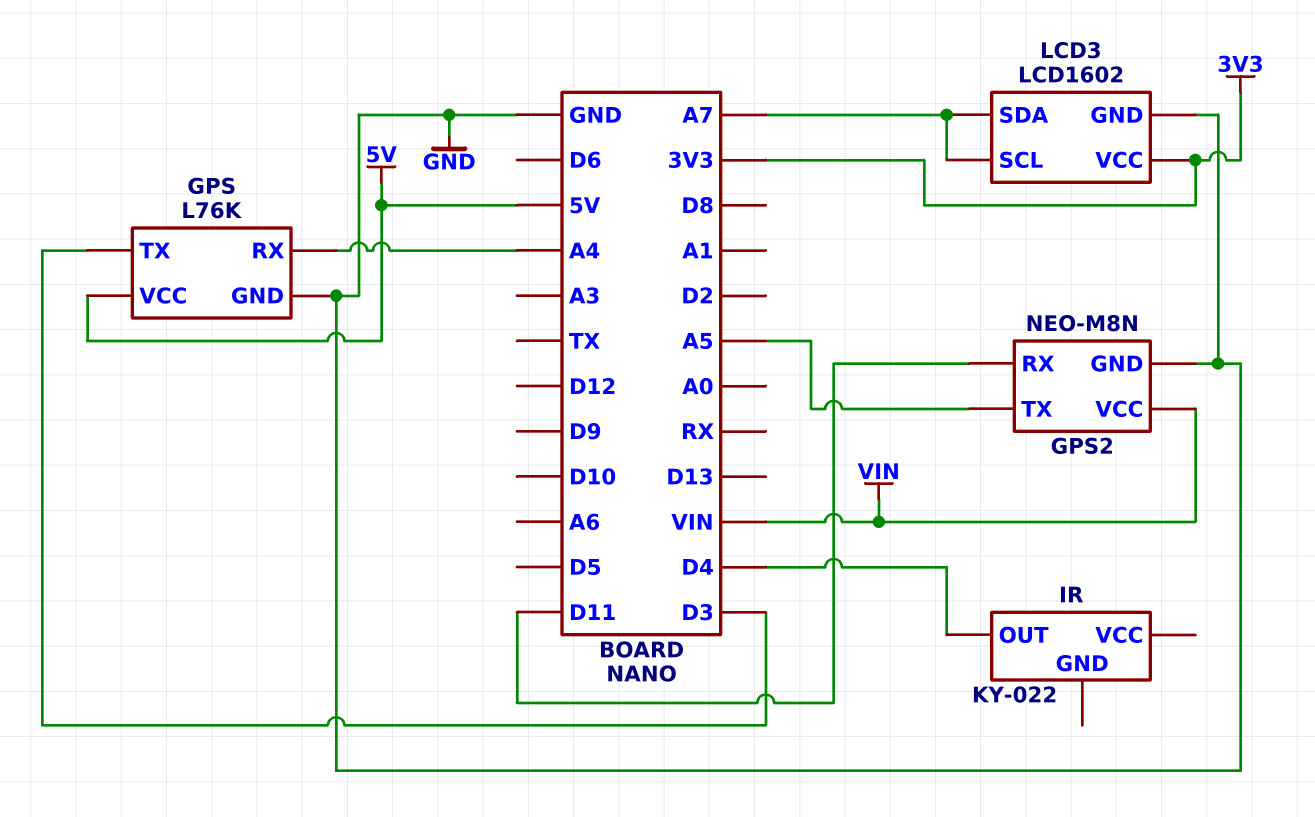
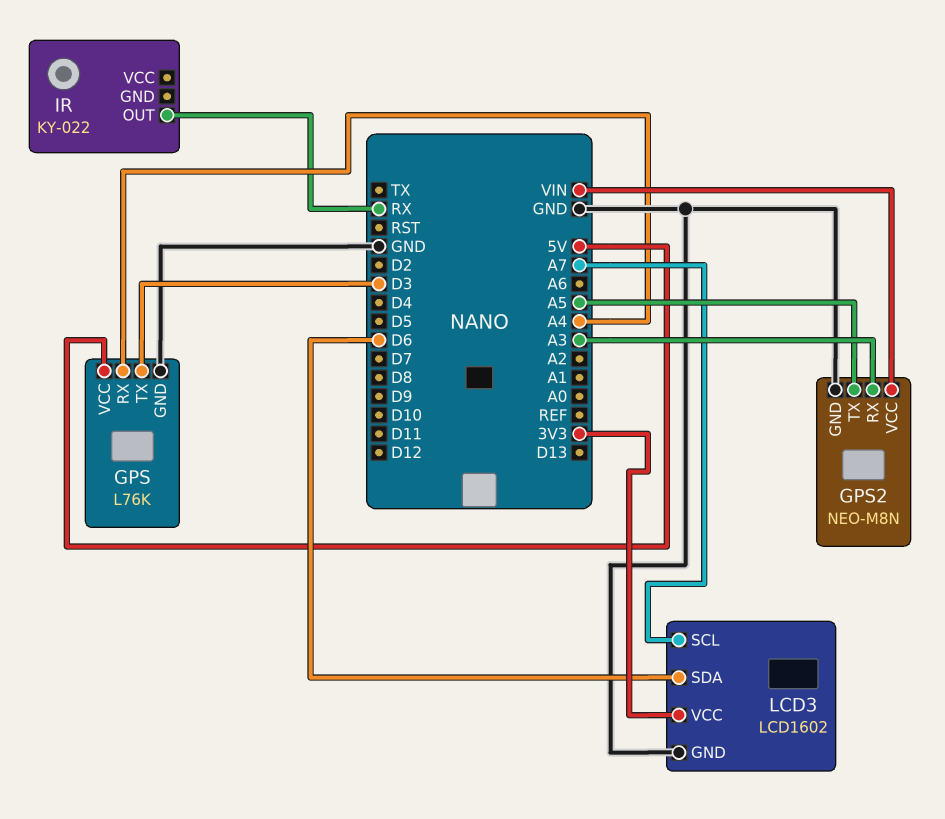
GPS2 pin RX: D11 -> A3
IR pin OUT: D4 -> RX
LCD3 pin SDA: A7 -> D6

